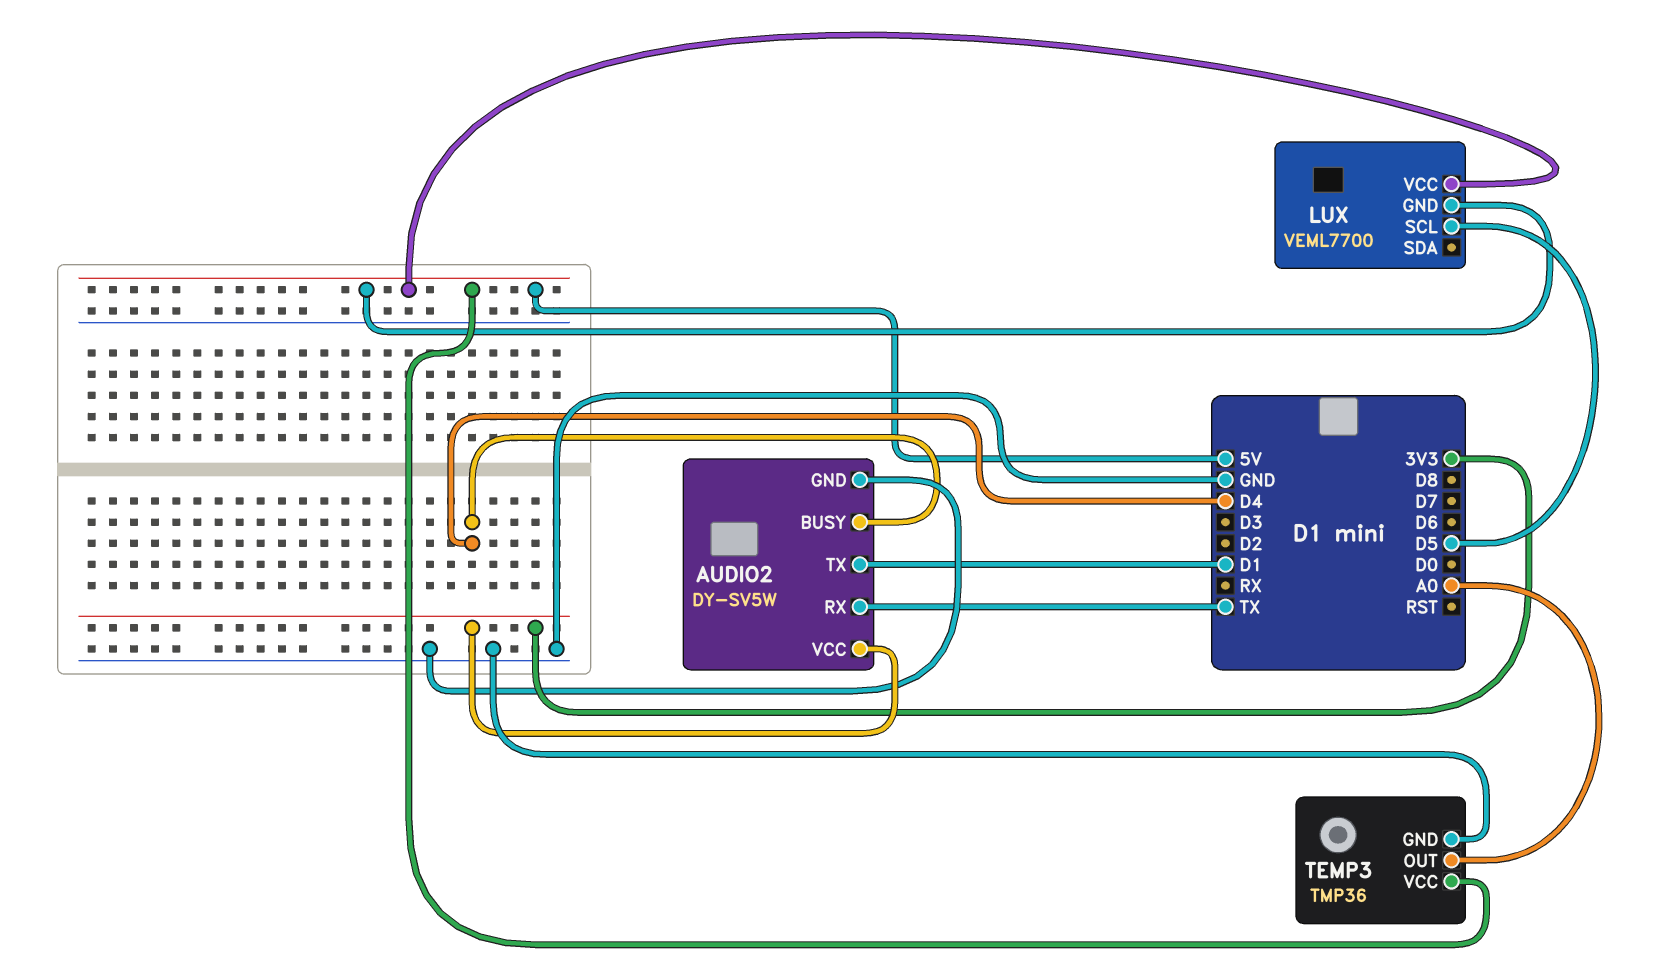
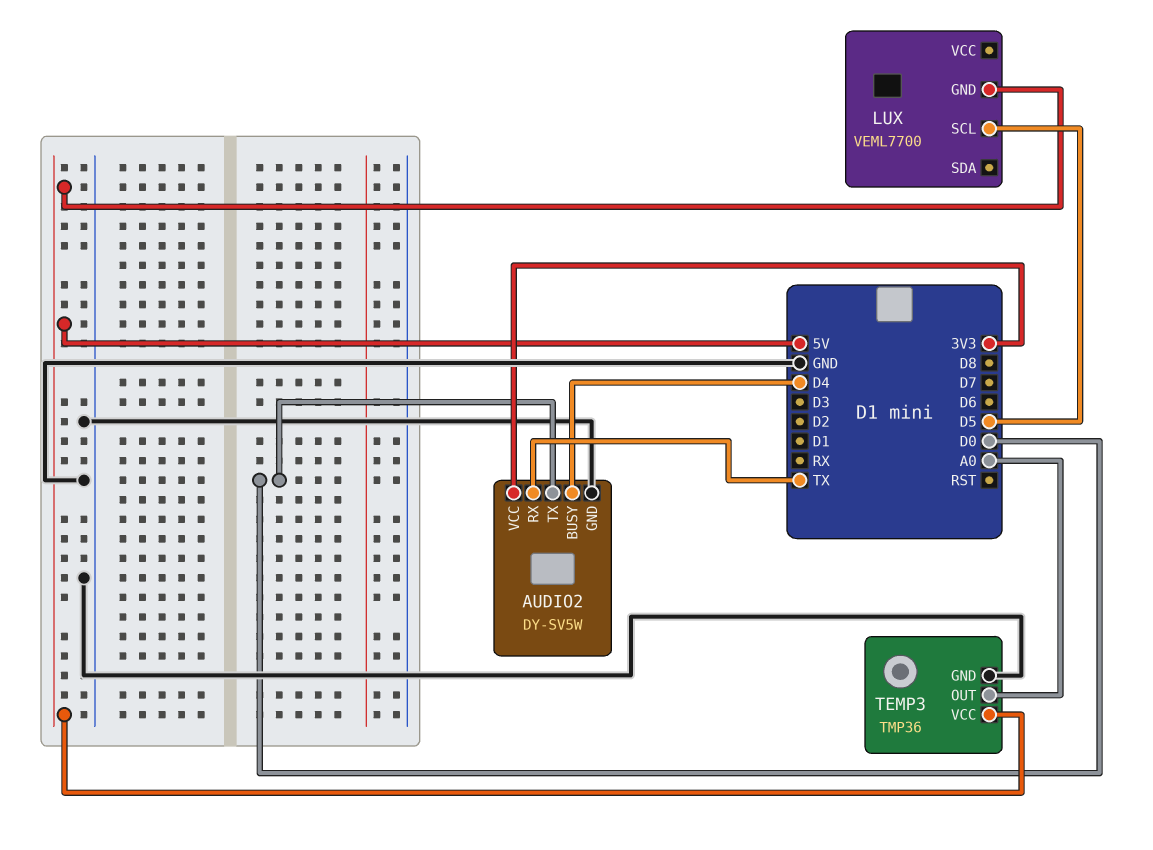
AUDIO2 pin TX: D1 -> D0
LUX pin VCC: 5V -> none

